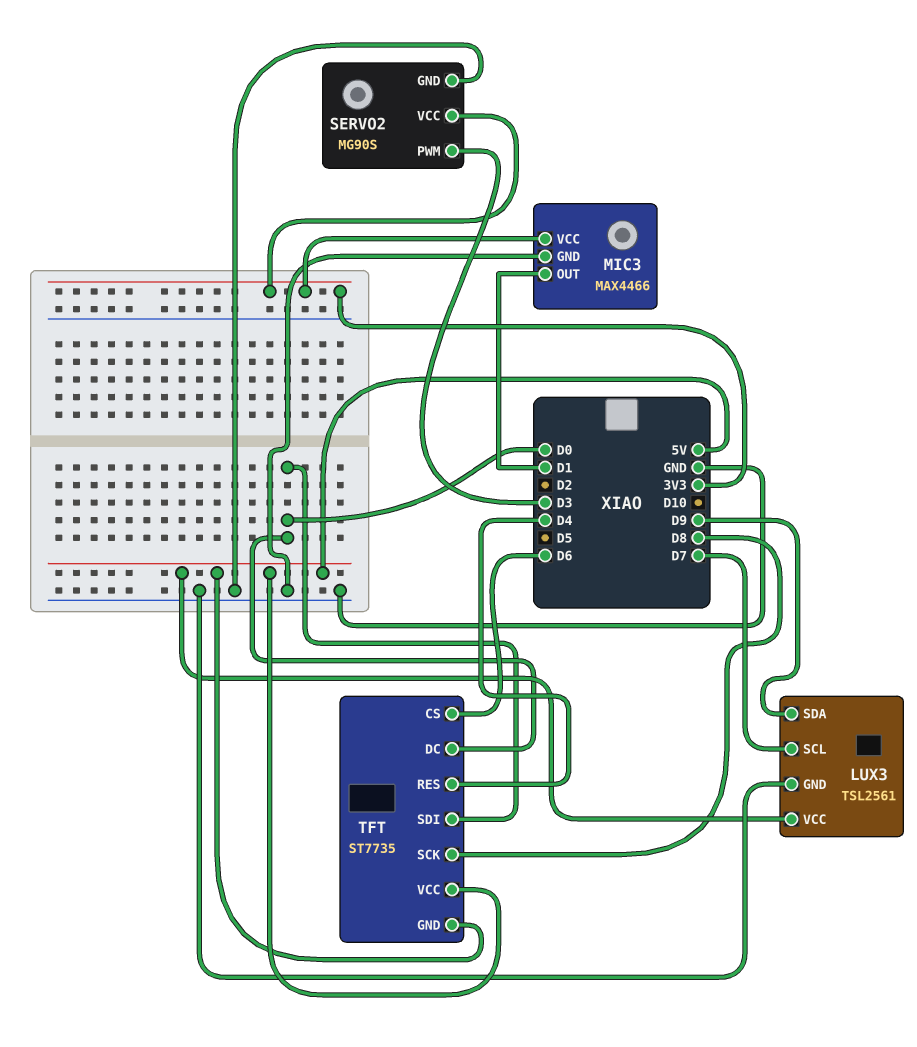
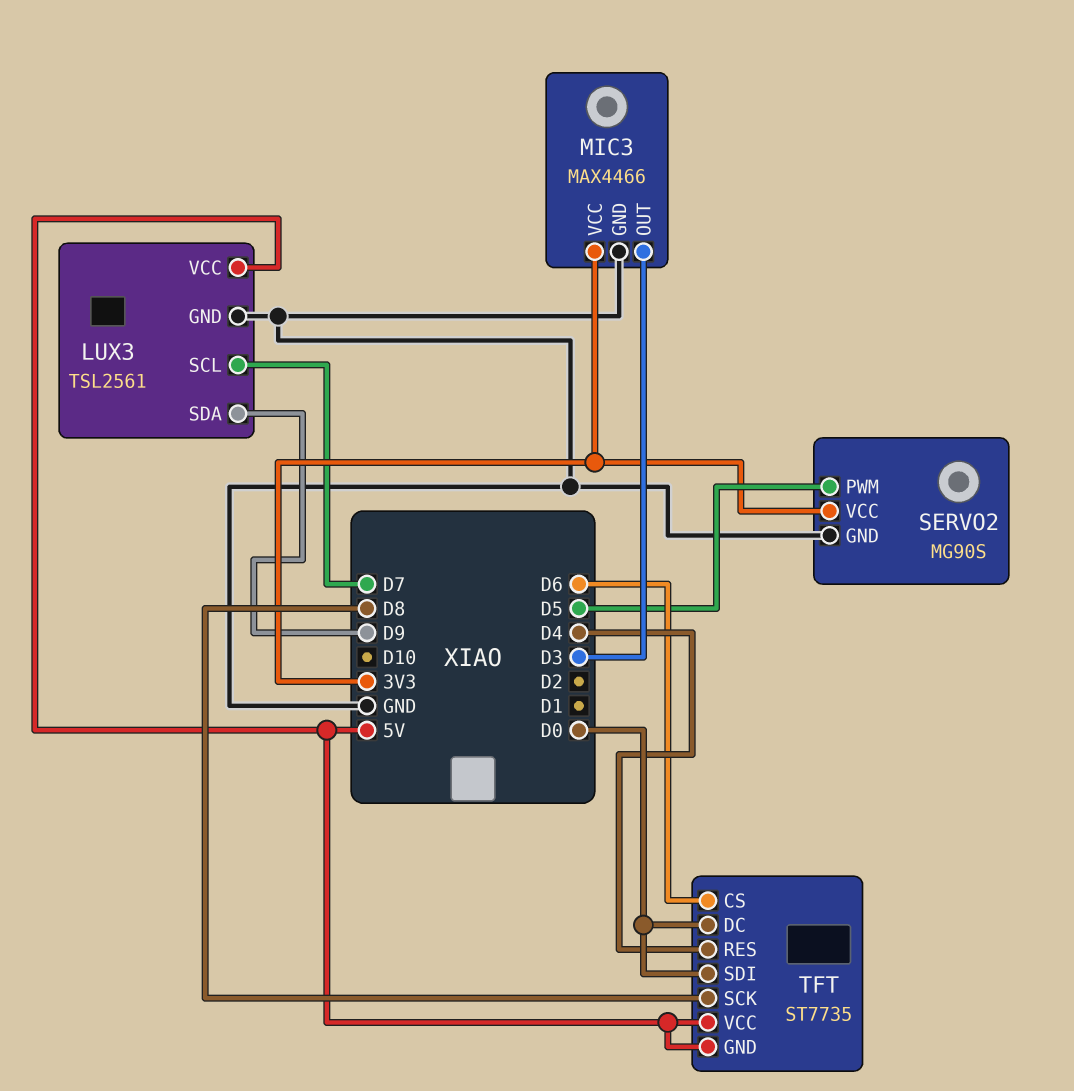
MIC3 pin OUT: D1 -> D3
SERVO2 pin PWM: D3 -> D5

